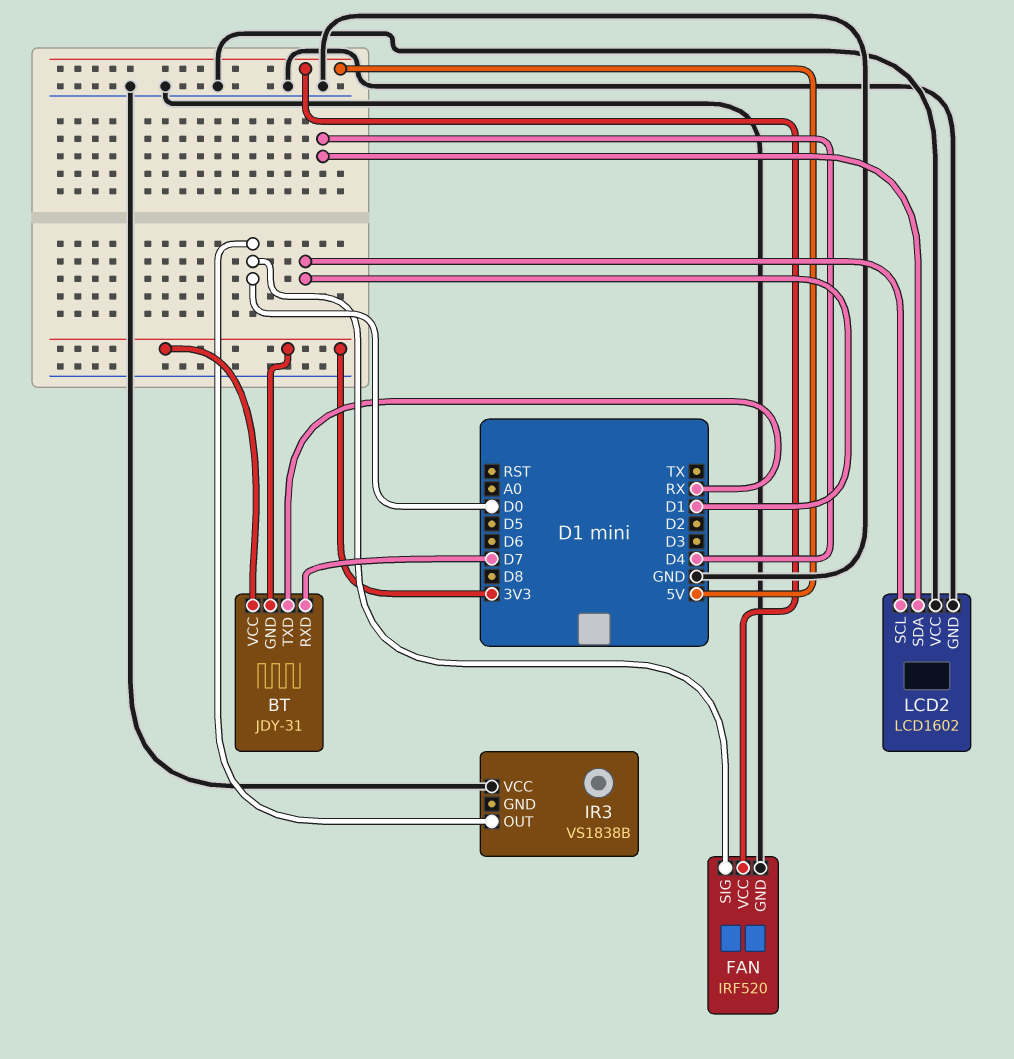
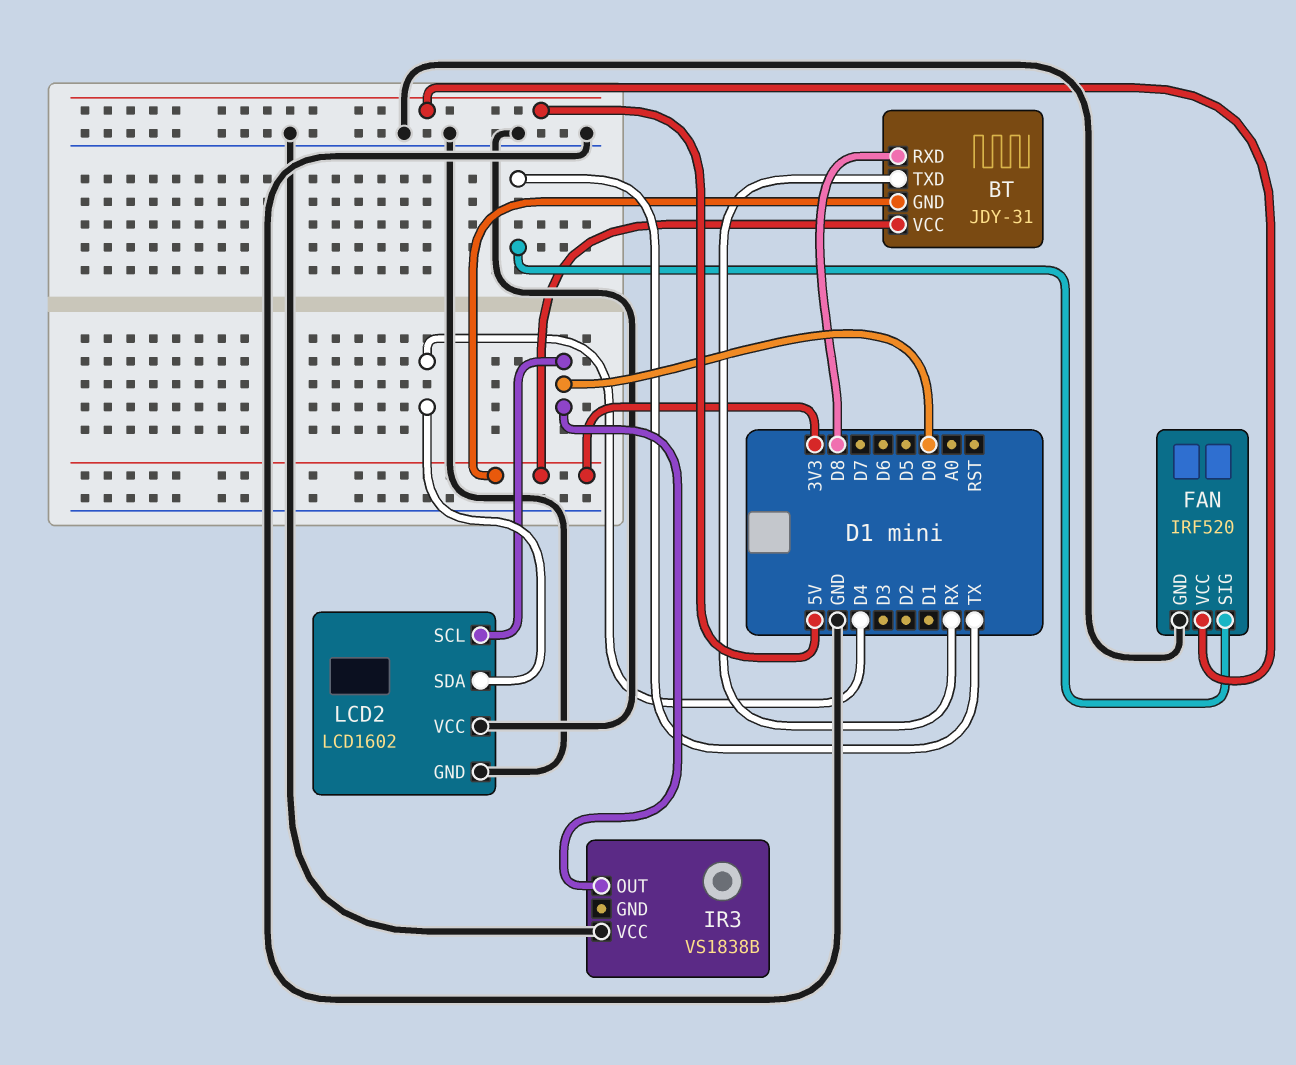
BT pin RXD: D7 -> D8
FAN pin SIG: D0 -> TX
LCD2 pin SCL: D1 -> D0

